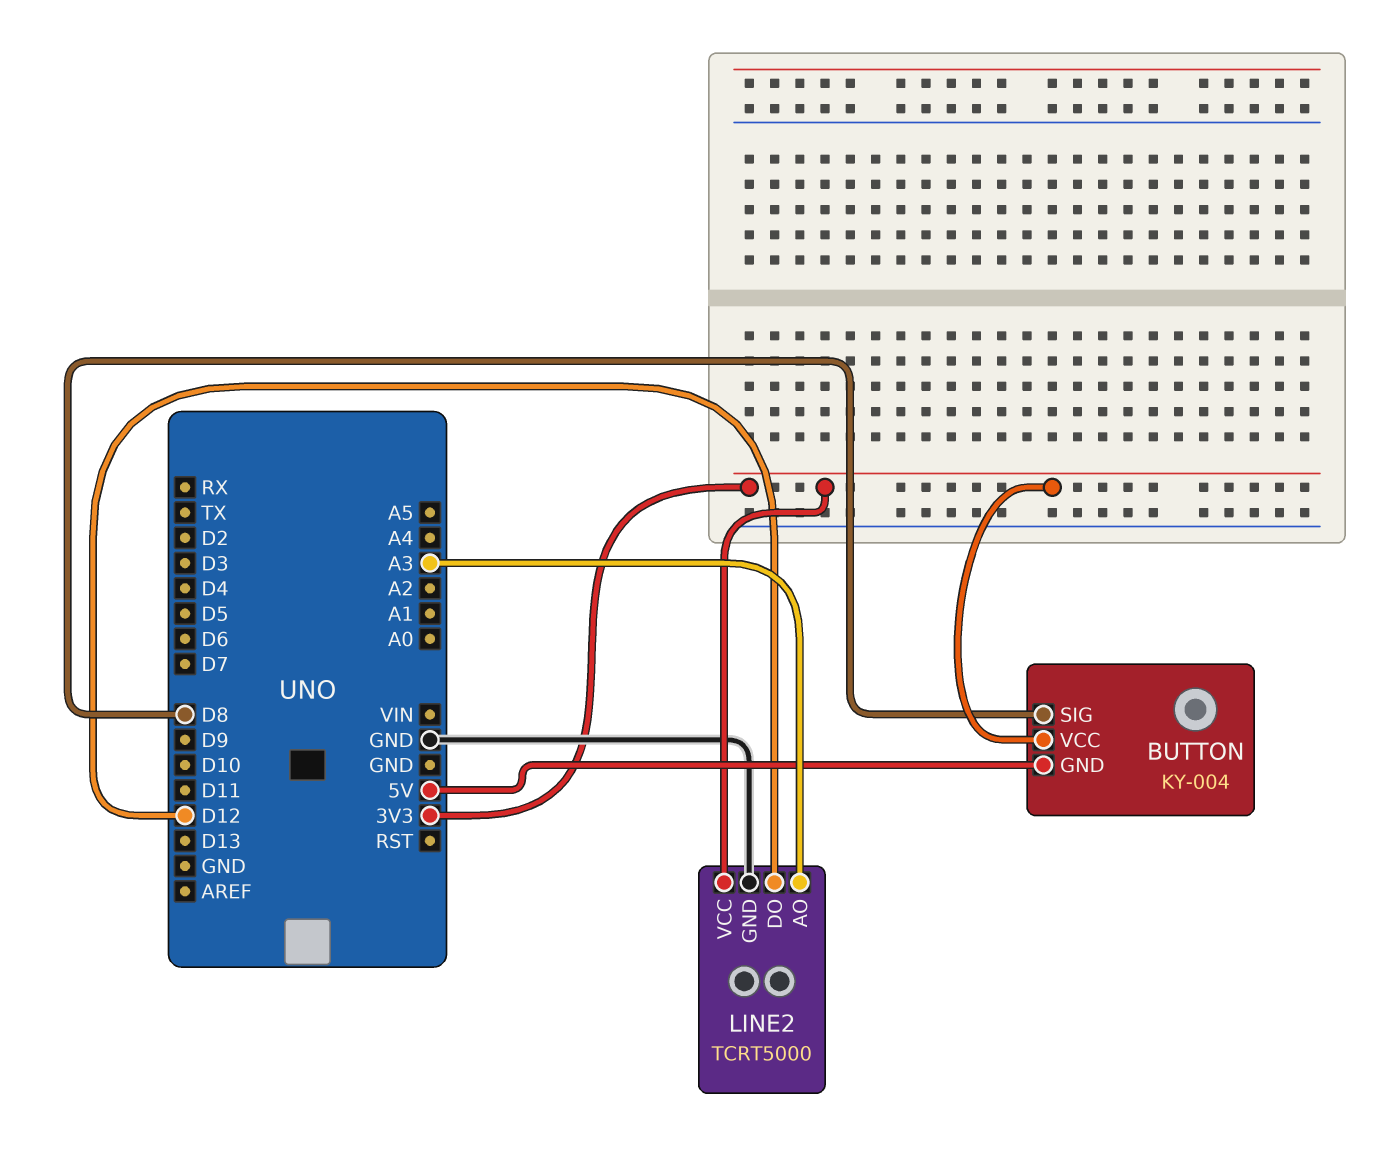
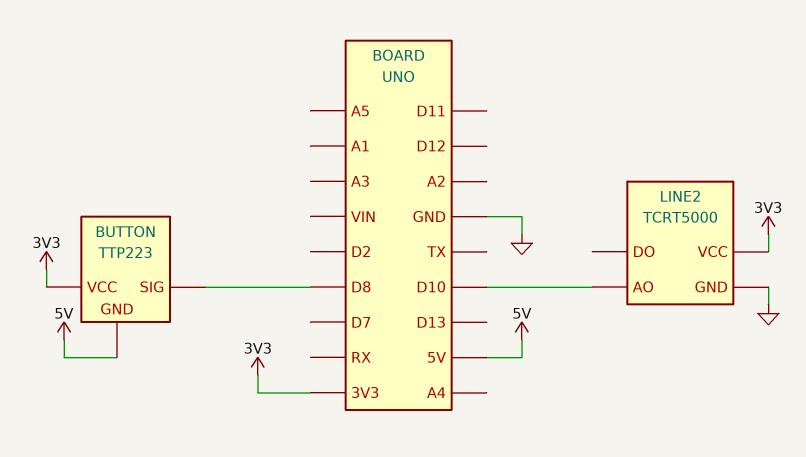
BUTTON: KY-004 -> TTP223
LINE2 pin AO: A3 -> D10
LINE2 pin DO: D12 -> none

